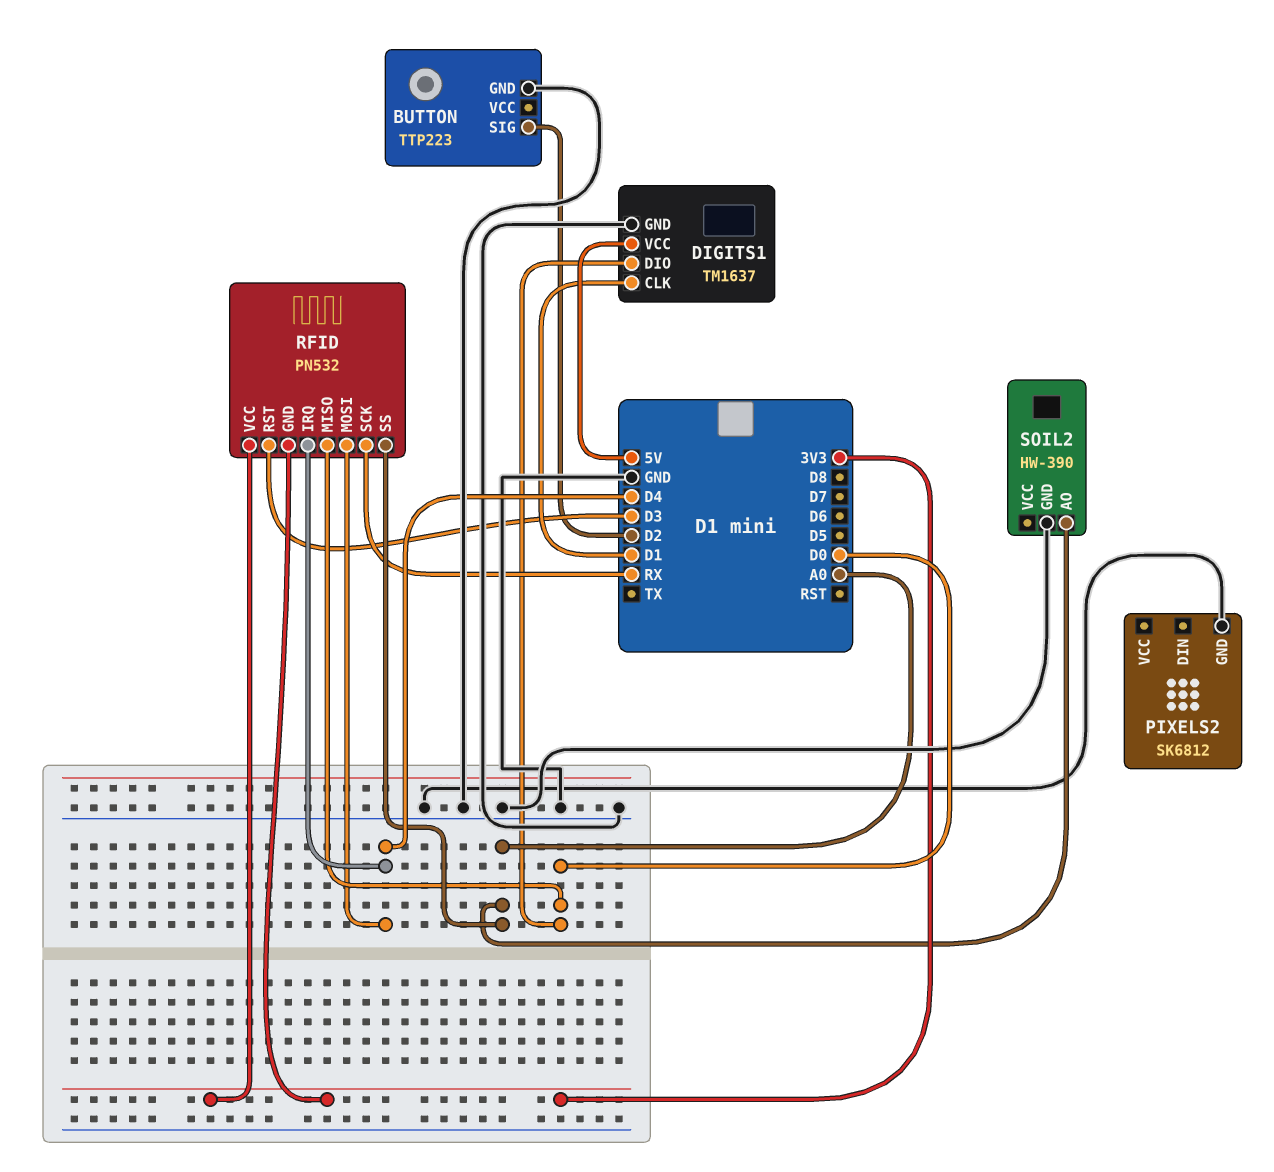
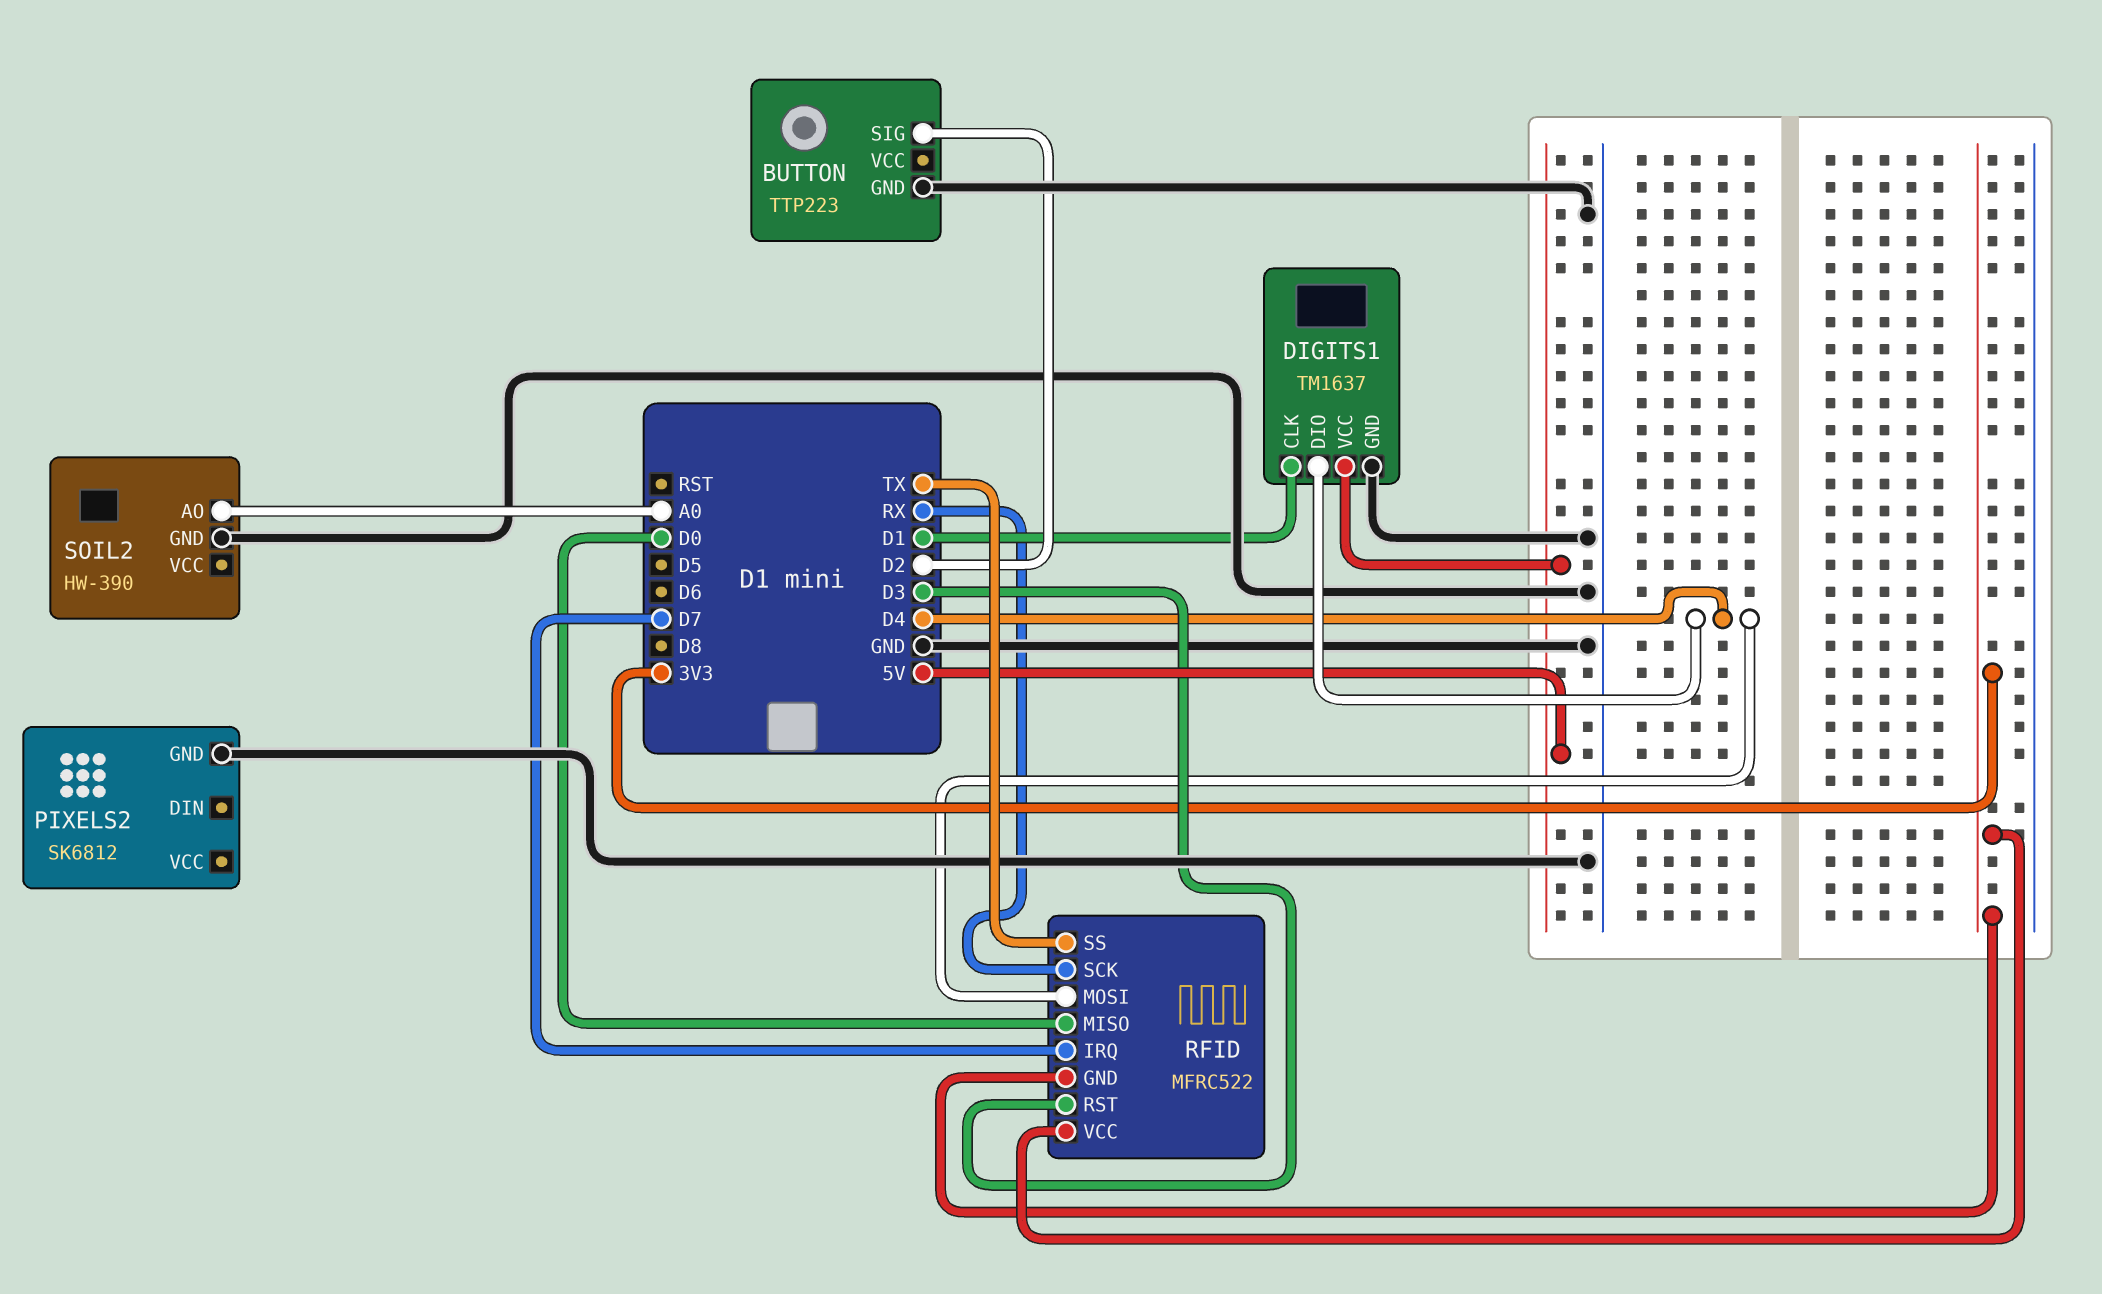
DIGITS1 pin DIO: D0 -> D4
RFID: PN532 -> MFRC522
RFID pin IRQ: D4 -> D7
RFID pin SS: A0 -> TX

